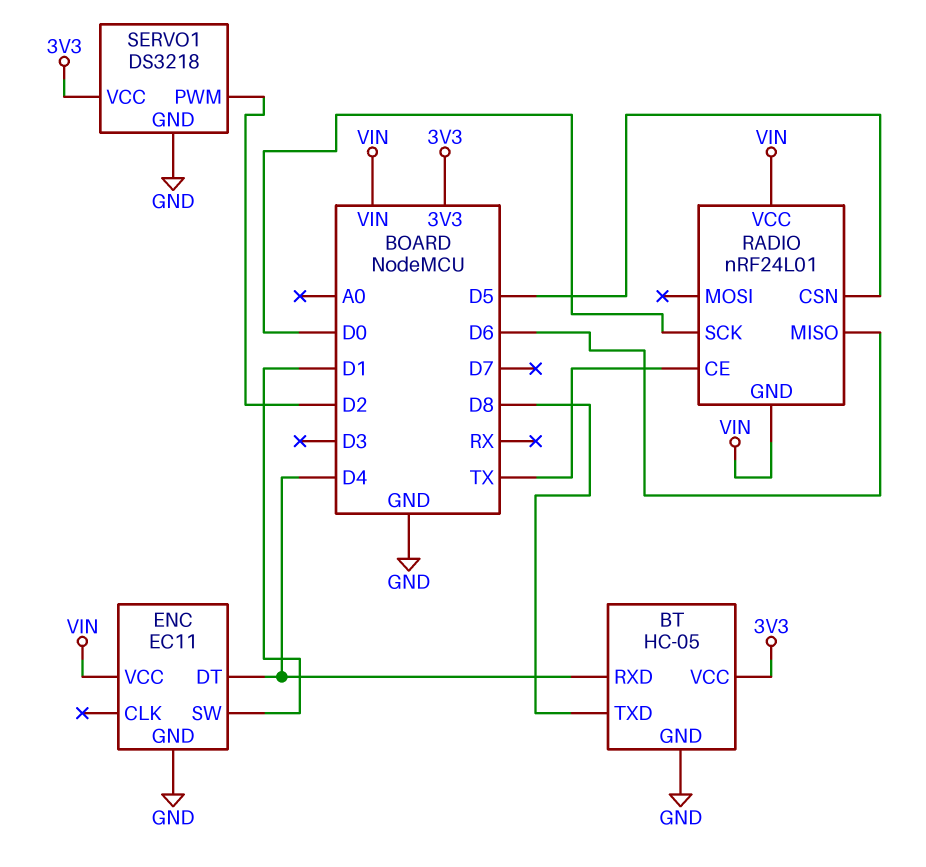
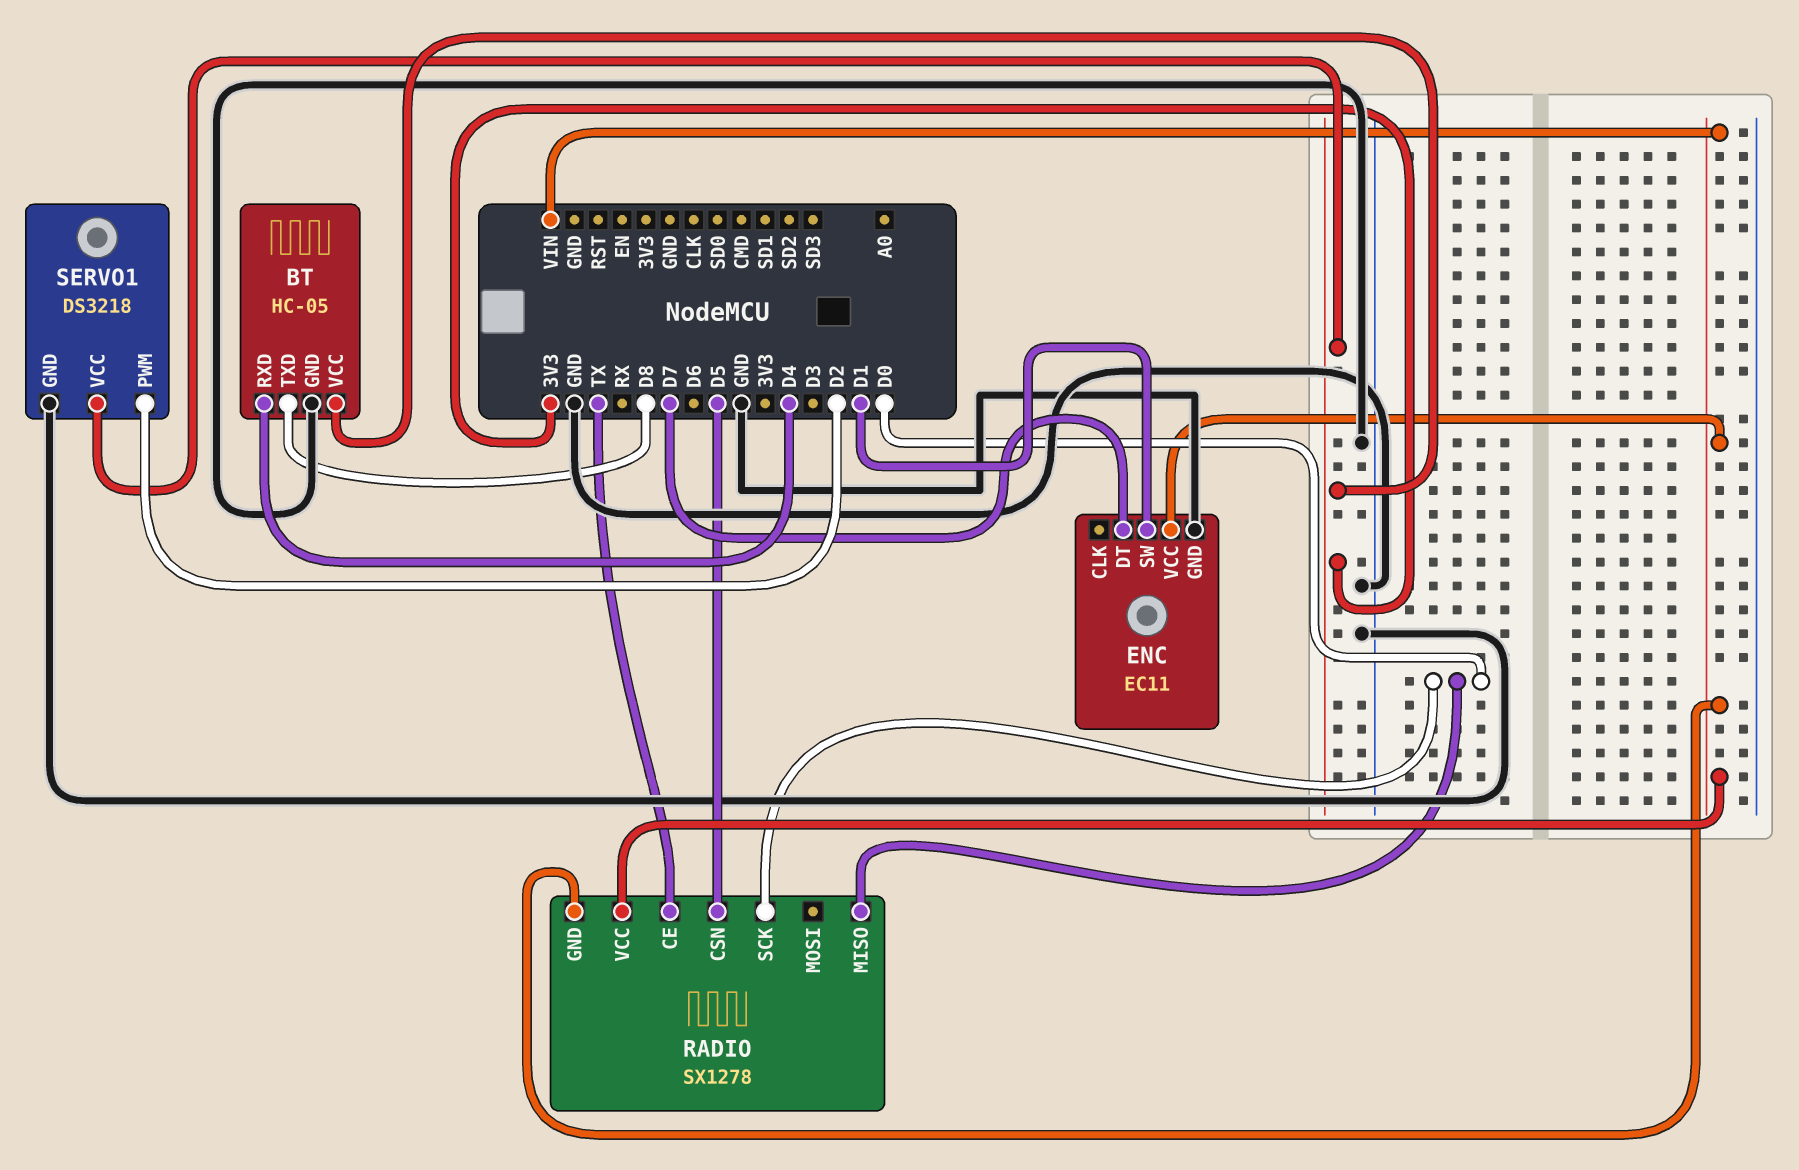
ENC pin DT: D4 -> D7
RADIO: nRF24L01 -> SX1278
RADIO pin MISO: D6 -> D0

